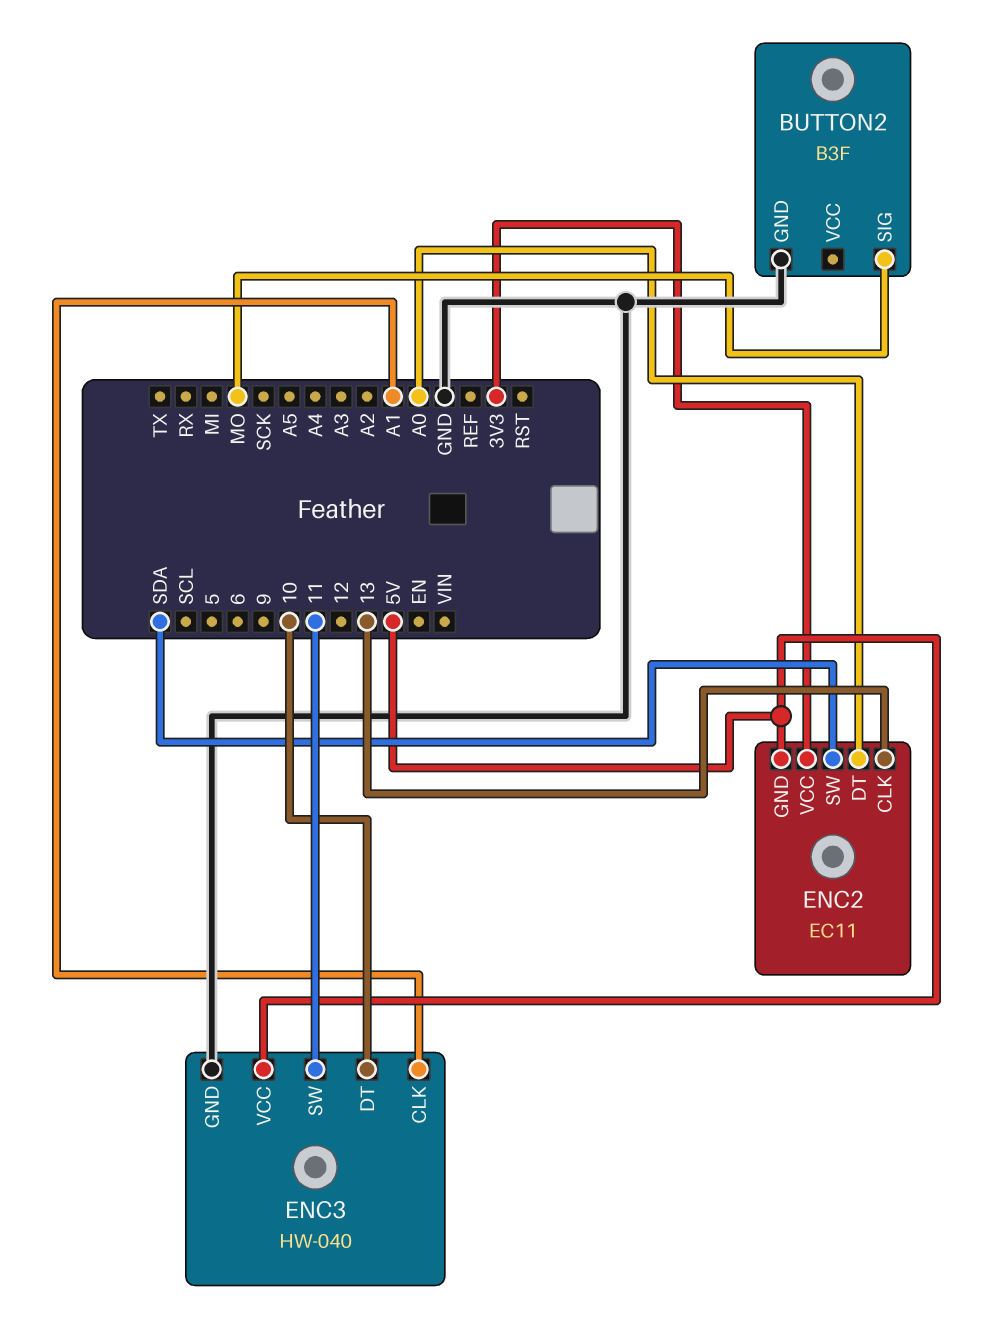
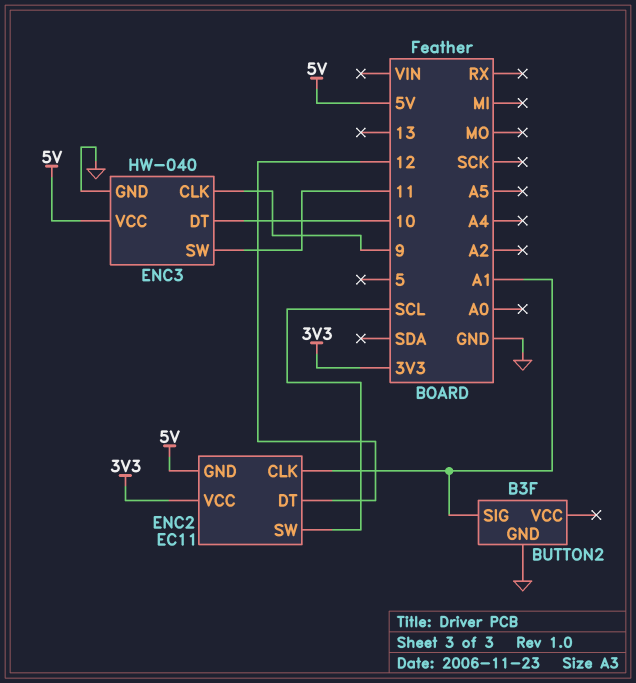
BUTTON2 pin SIG: MO -> A1
ENC2 pin CLK: 13 -> A1
ENC2 pin DT: A0 -> 12
ENC2 pin SW: SDA -> SCL
ENC3 pin CLK: A1 -> 9

